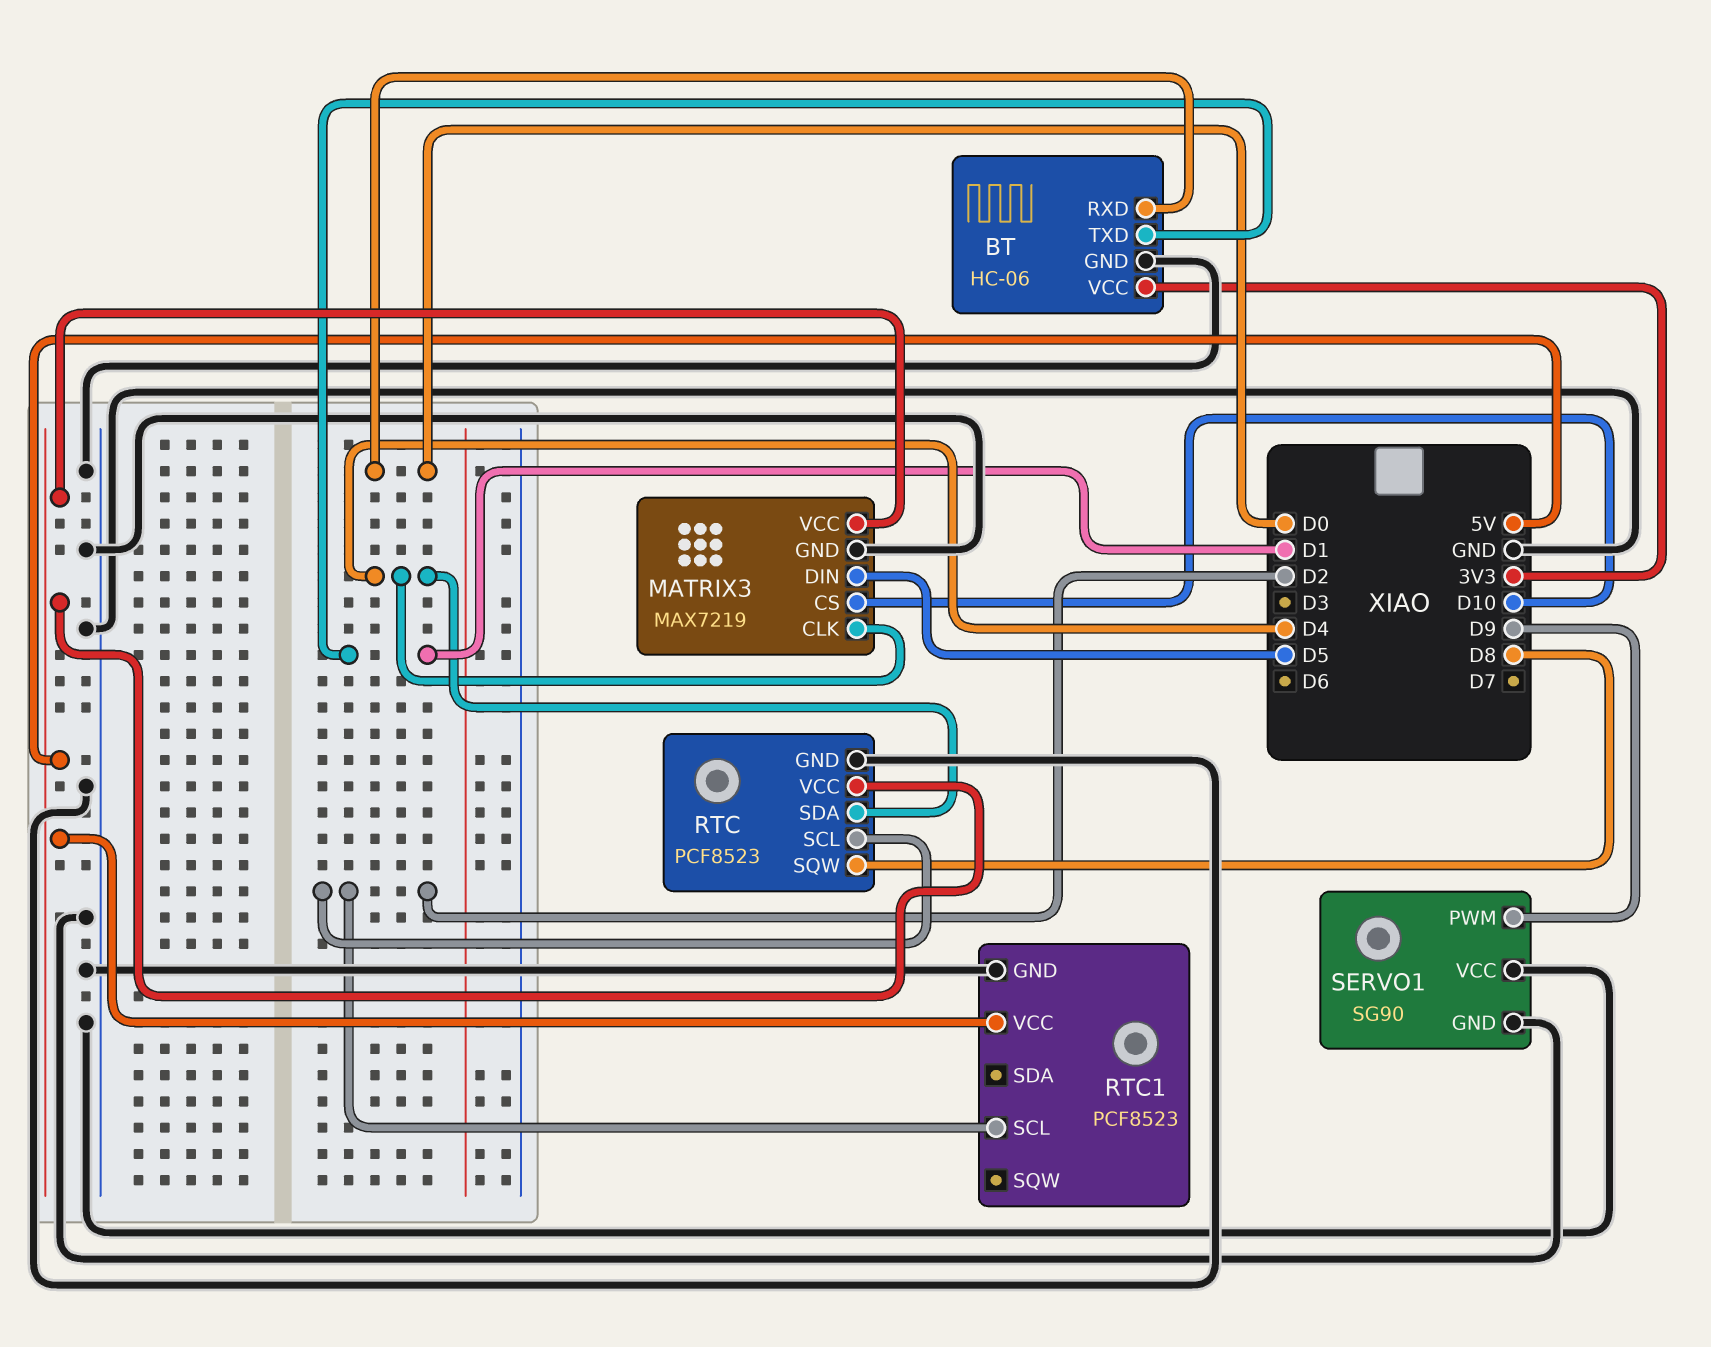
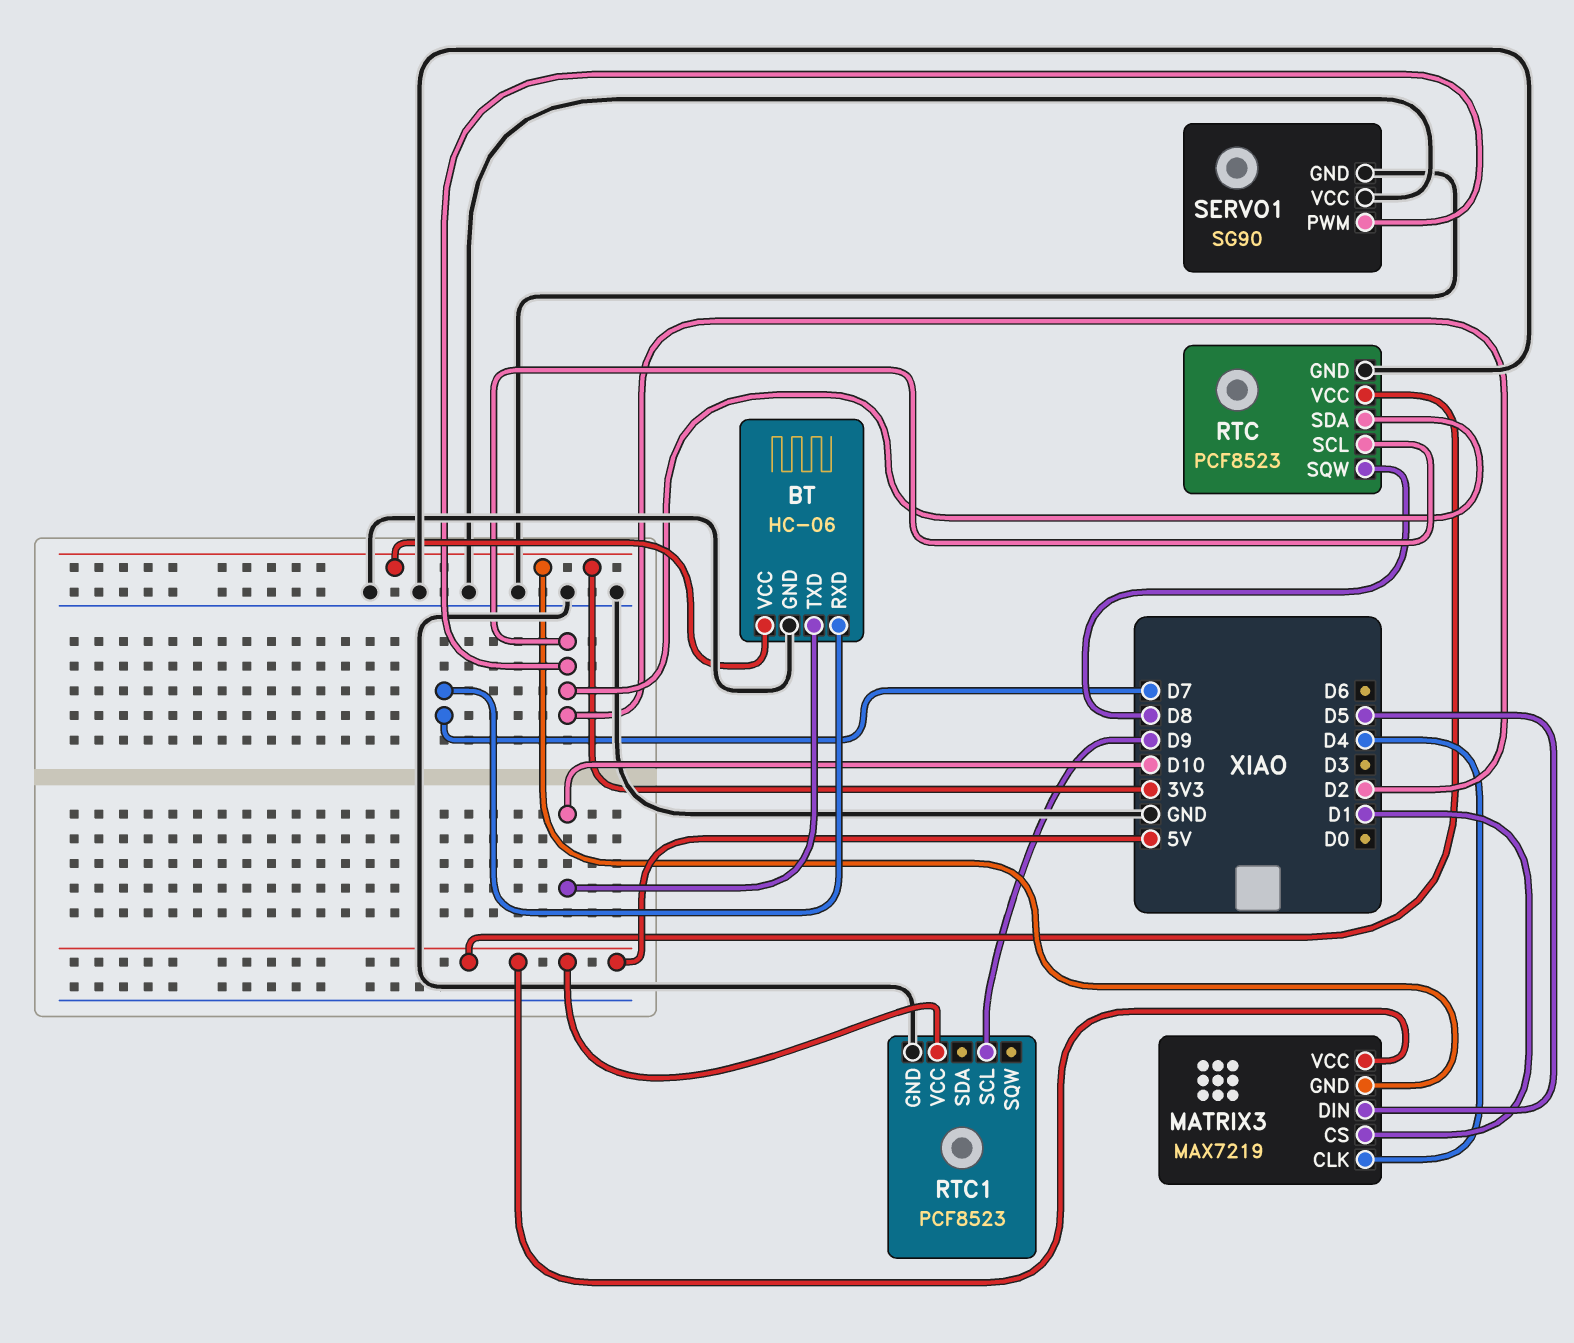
BT pin RXD: D0 -> D7
BT pin TXD: D1 -> D10
MATRIX3 pin CS: D10 -> D1
MATRIX3 pin GND: GND -> 3V3
RTC pin SDA: D4 -> D2
RTC1 pin SCL: D2 -> D9
SERVO1 pin PWM: D9 -> D2

